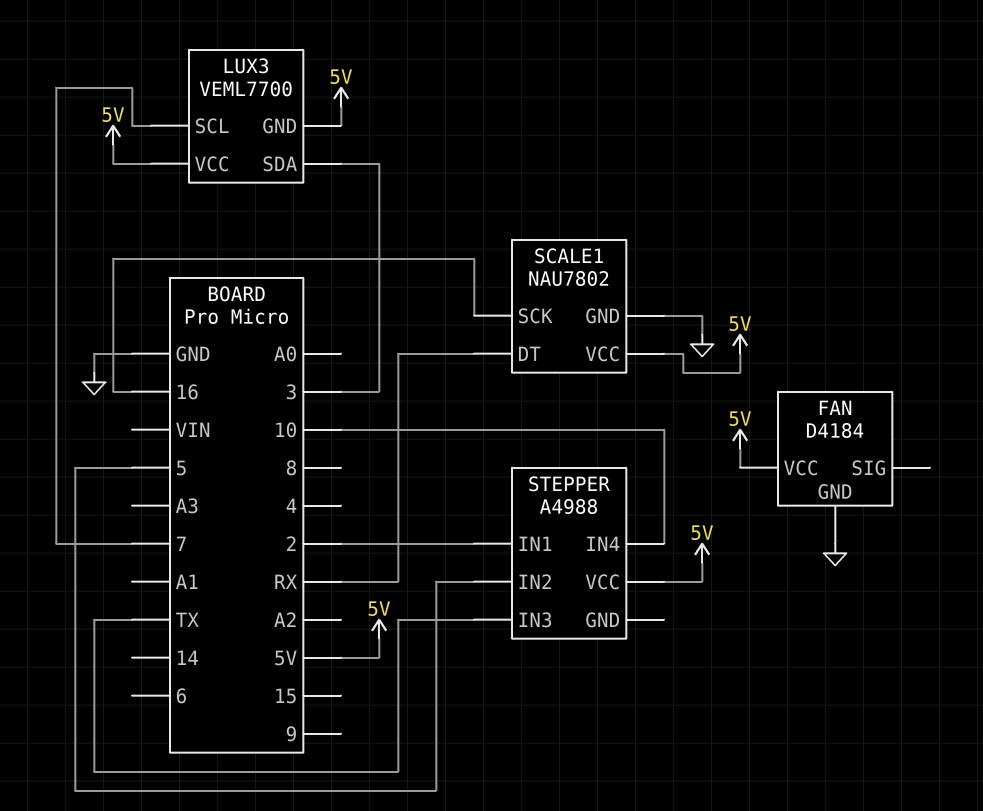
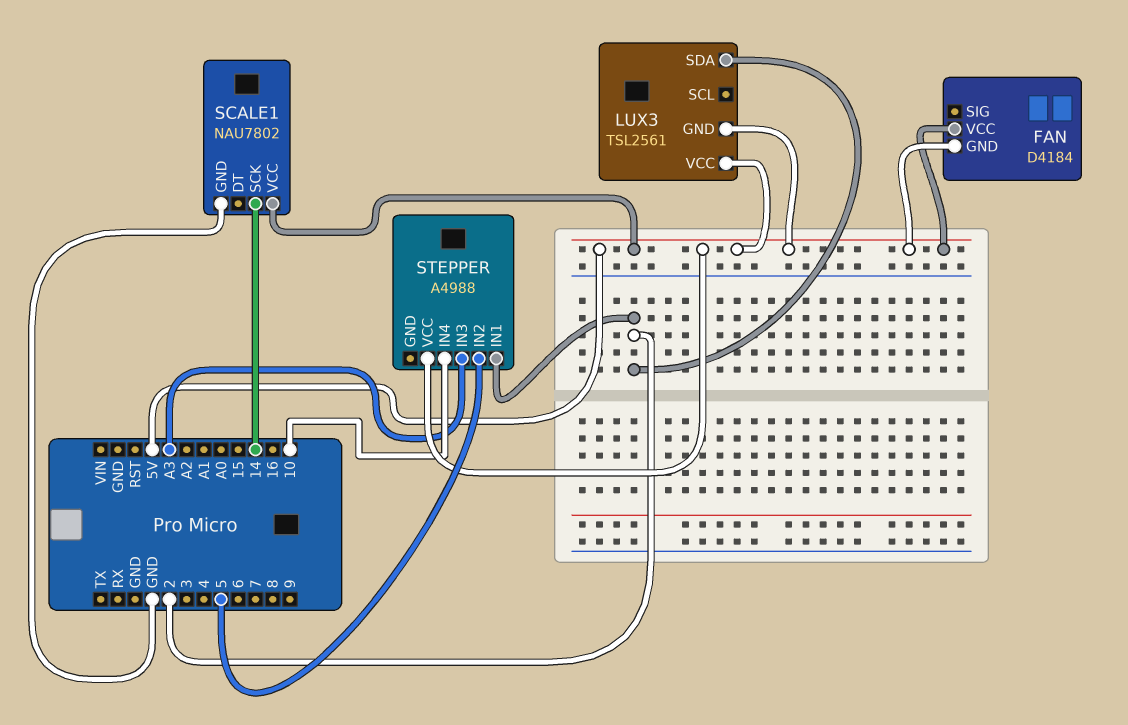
FAN pin GND: GND -> 5V
LUX3: VEML7700 -> TSL2561
LUX3 pin SCL: 7 -> none
LUX3 pin SDA: 3 -> 2
SCALE1 pin DT: RX -> none
SCALE1 pin SCK: 16 -> 14
STEPPER pin IN3: TX -> A3

